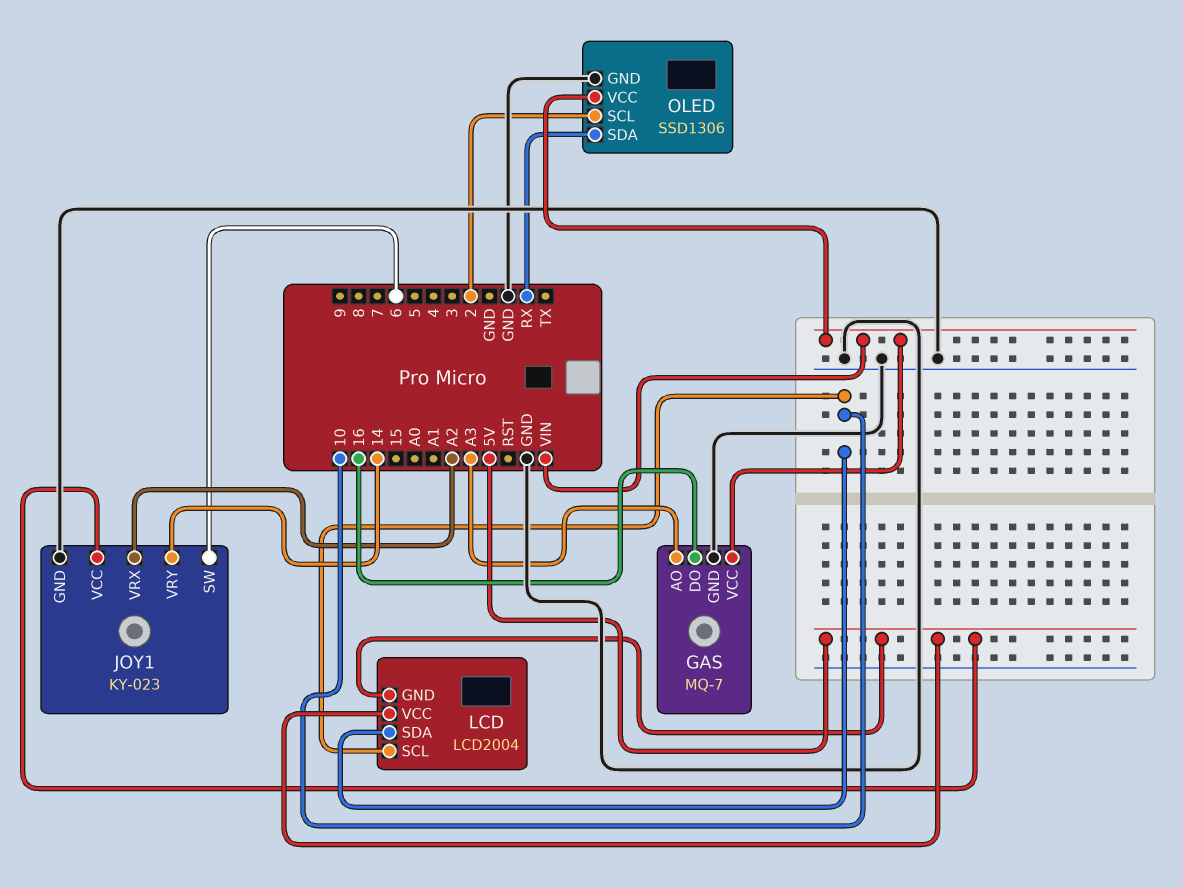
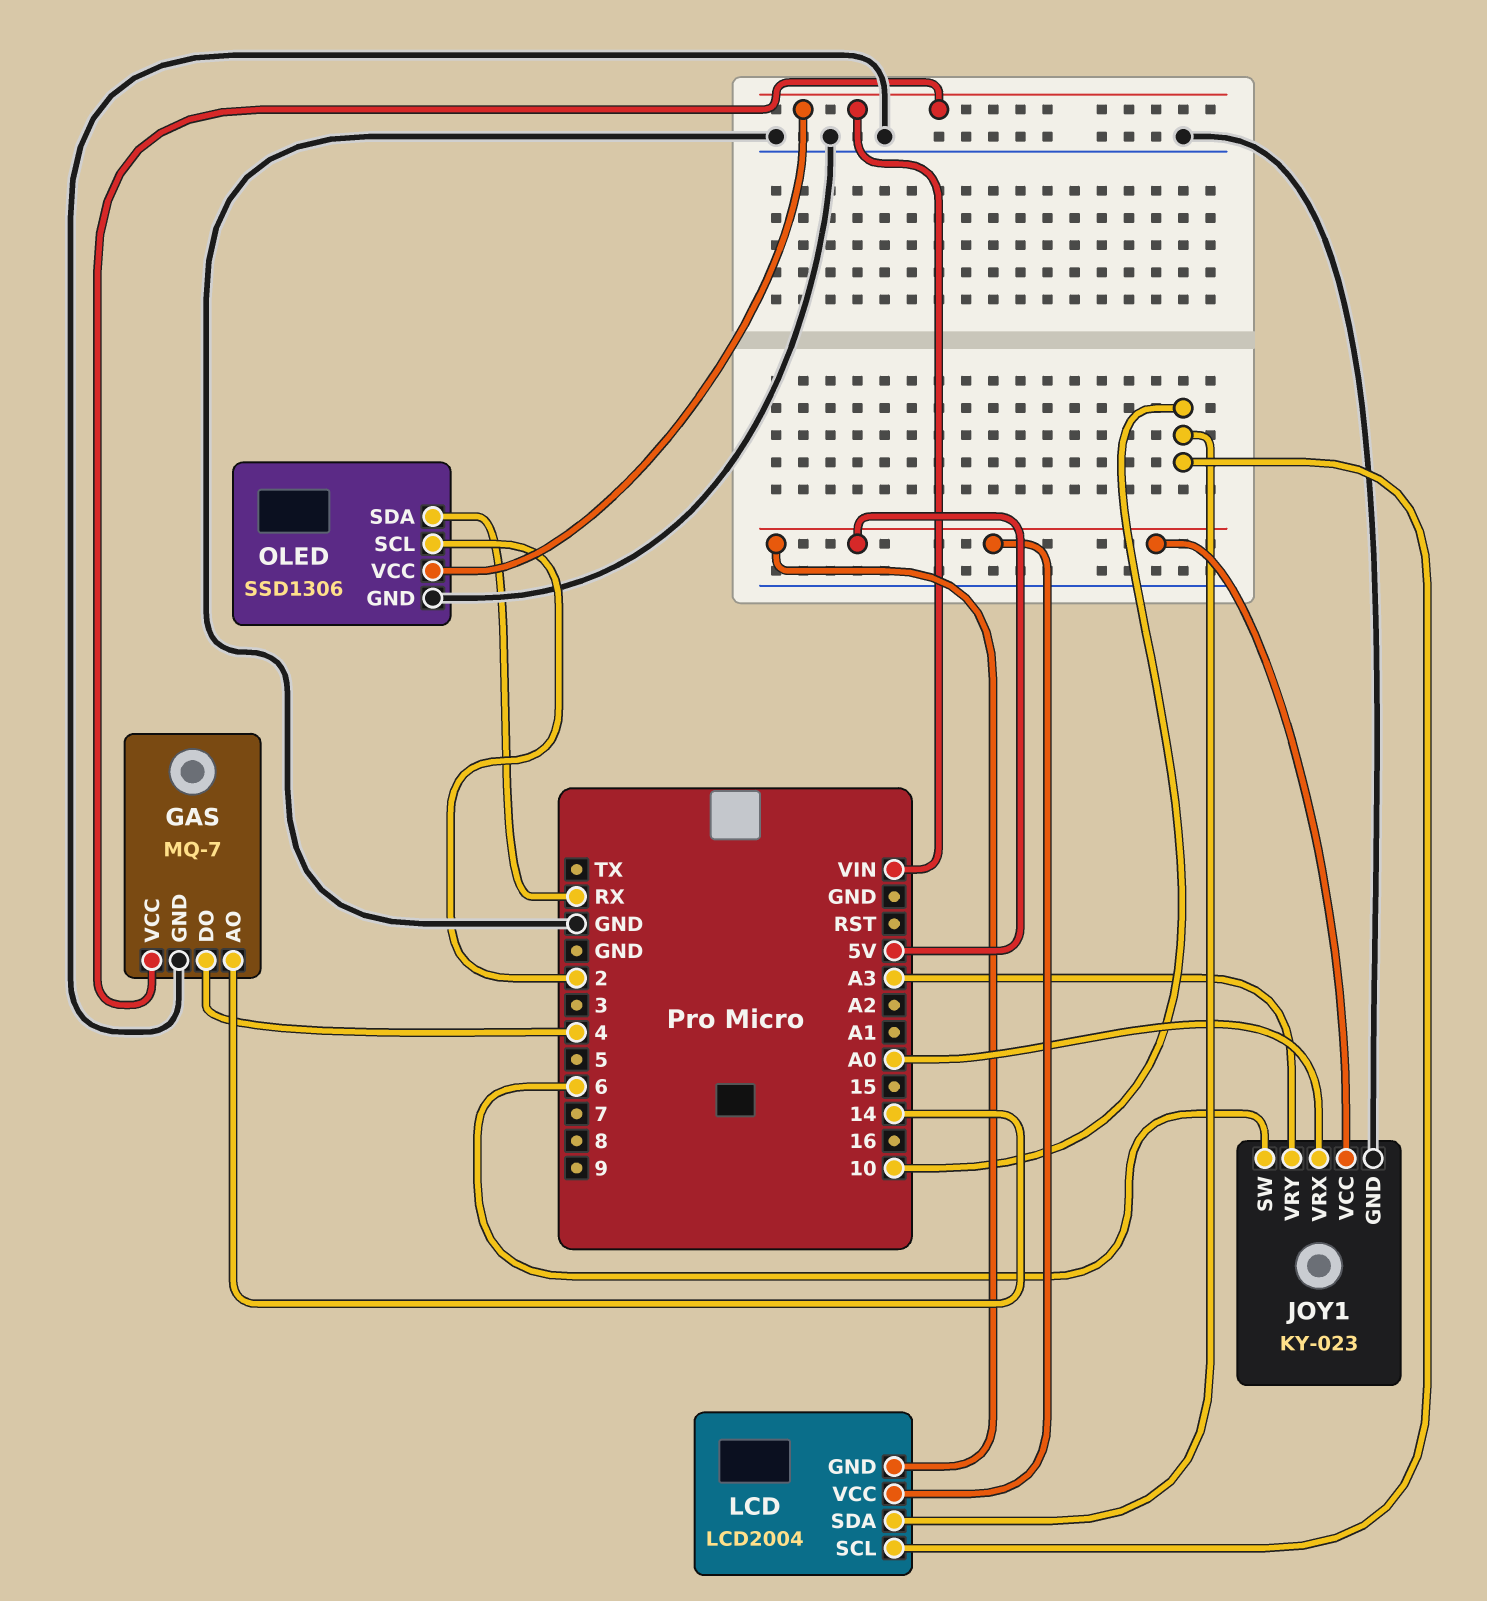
GAS pin AO: A3 -> 14
GAS pin DO: 16 -> 4
JOY1 pin VRX: A2 -> A0
JOY1 pin VRY: 14 -> A3

